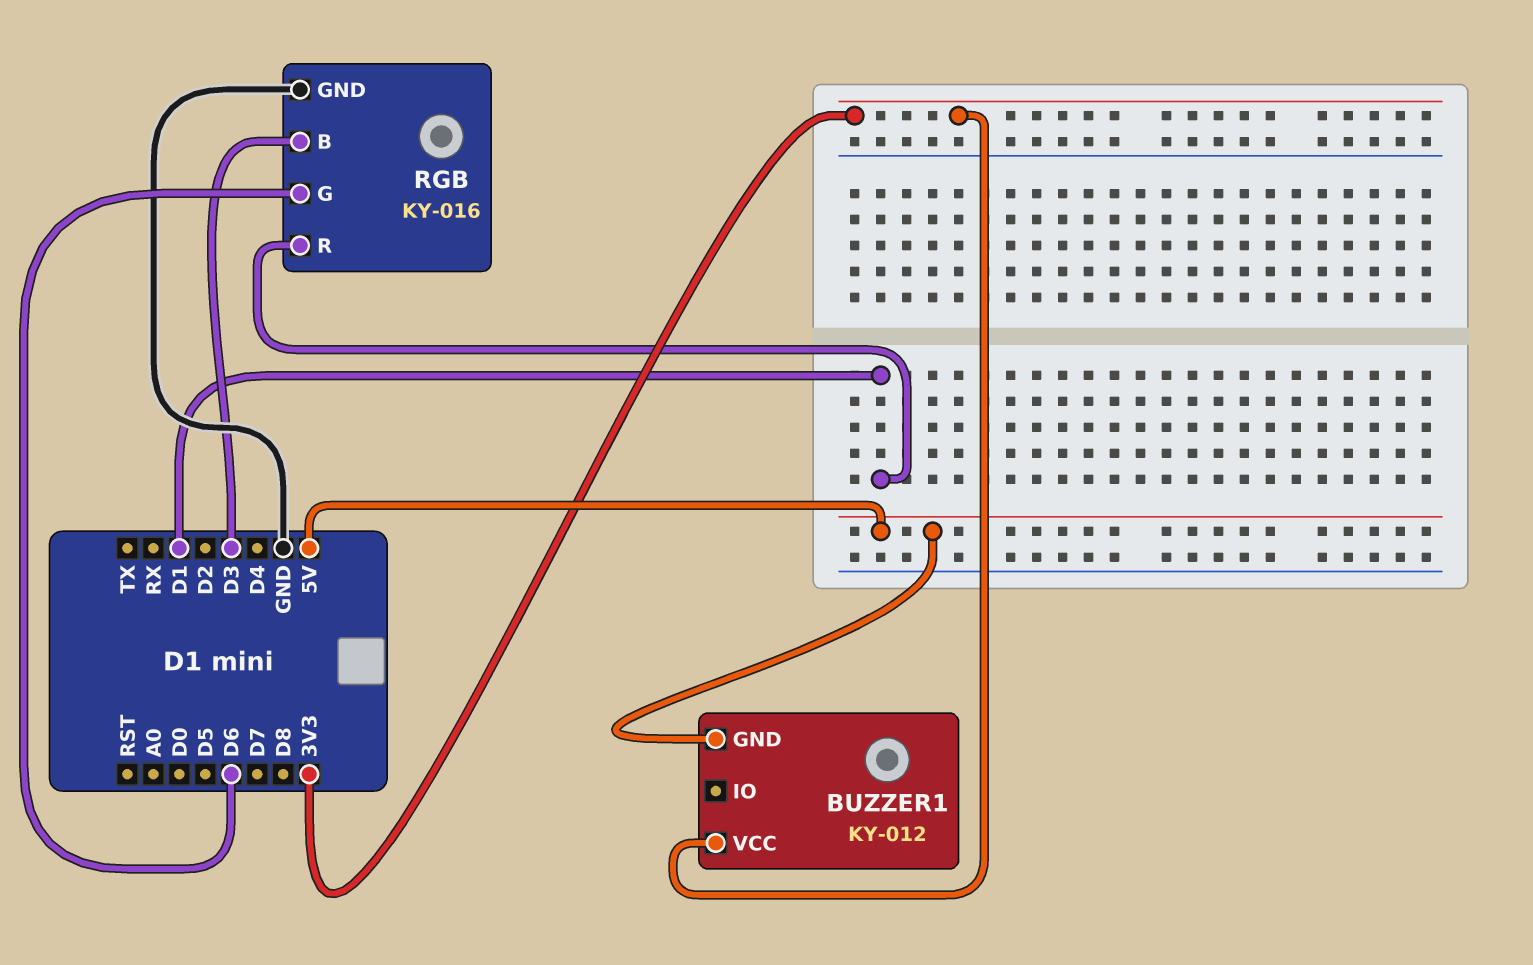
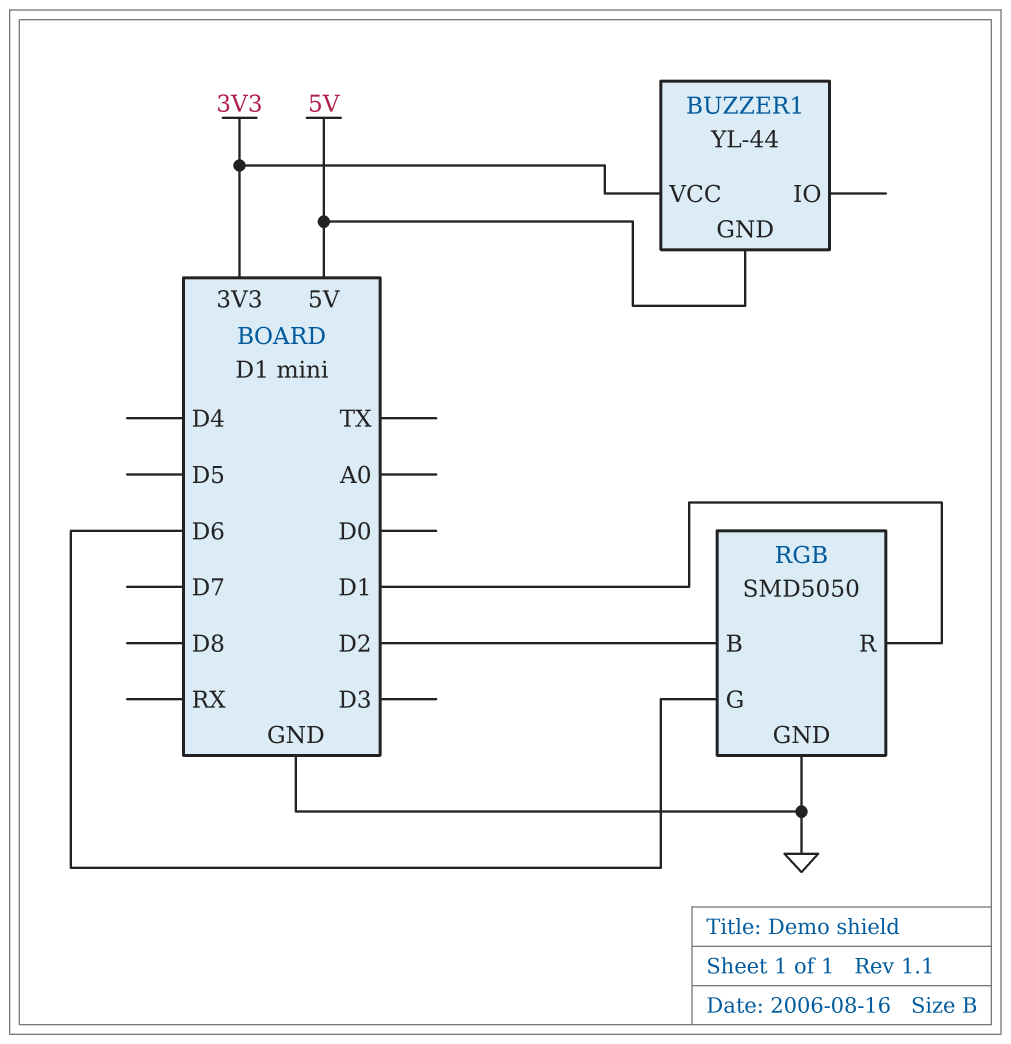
BUZZER1: KY-012 -> YL-44
RGB: KY-016 -> SMD5050
RGB pin B: D3 -> D2

